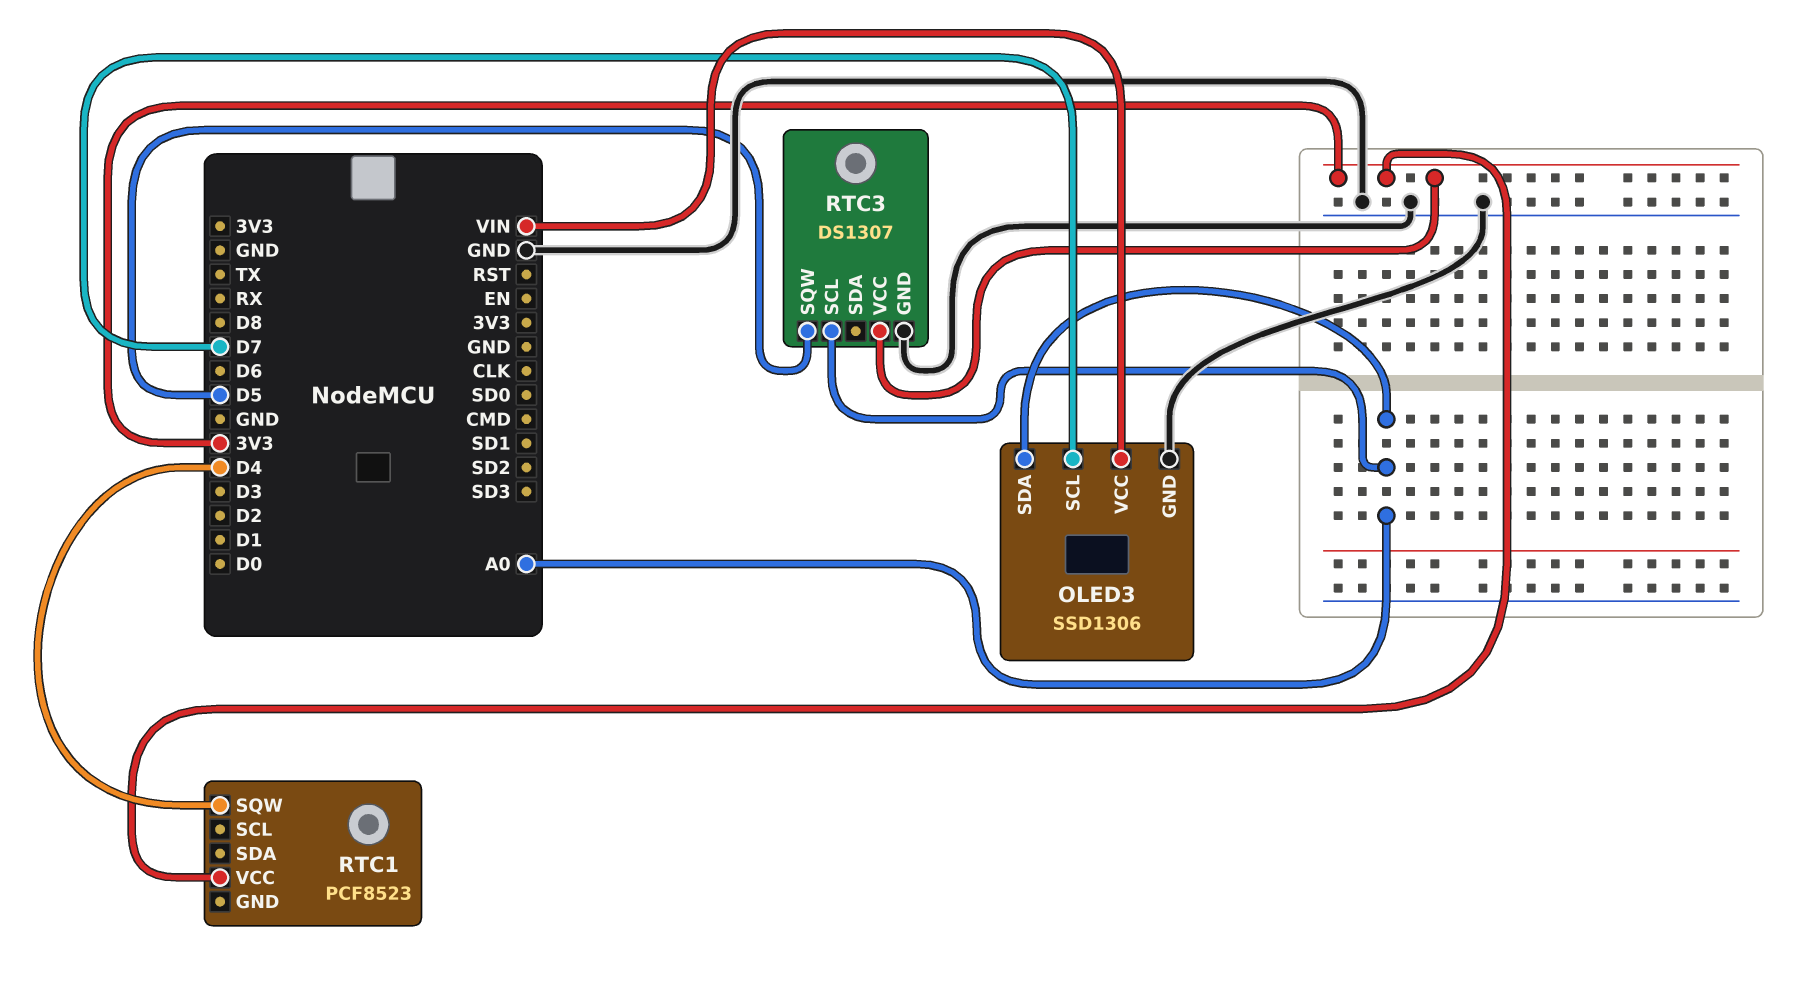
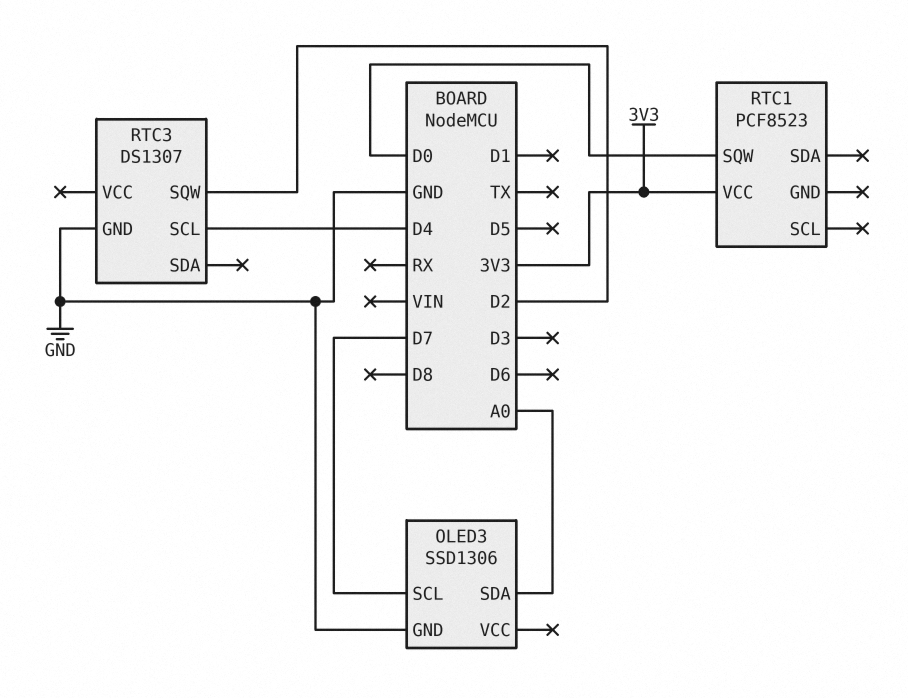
OLED3 pin VCC: VIN -> none
RTC1 pin SQW: D4 -> D0
RTC3 pin SCL: A0 -> D4
RTC3 pin SQW: D5 -> D2
RTC3 pin VCC: 3V3 -> none

